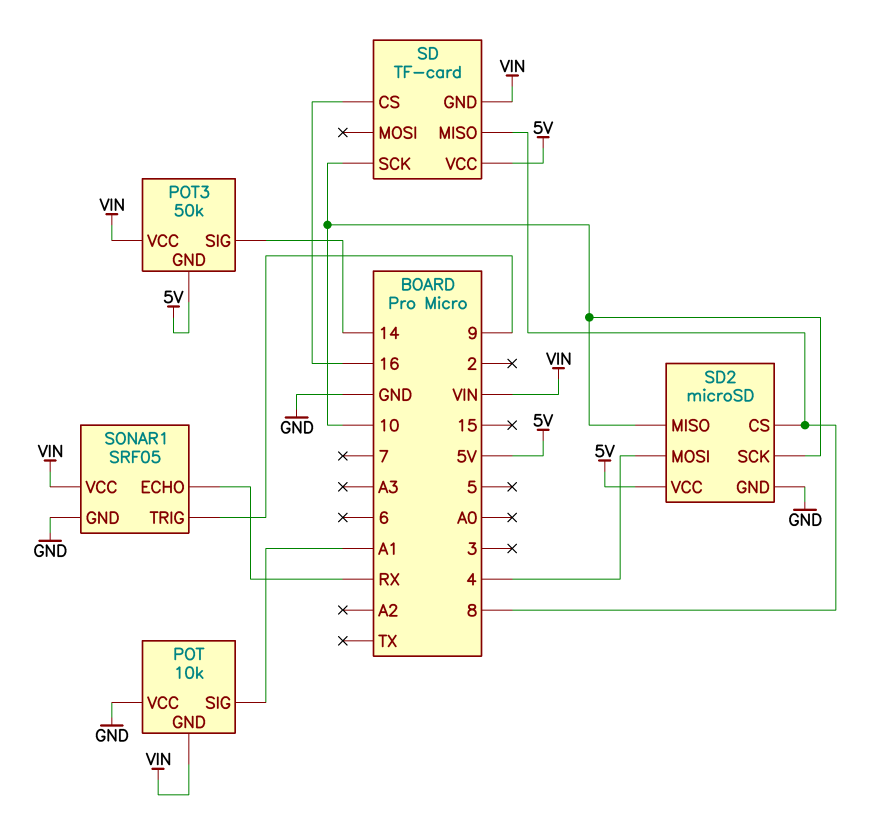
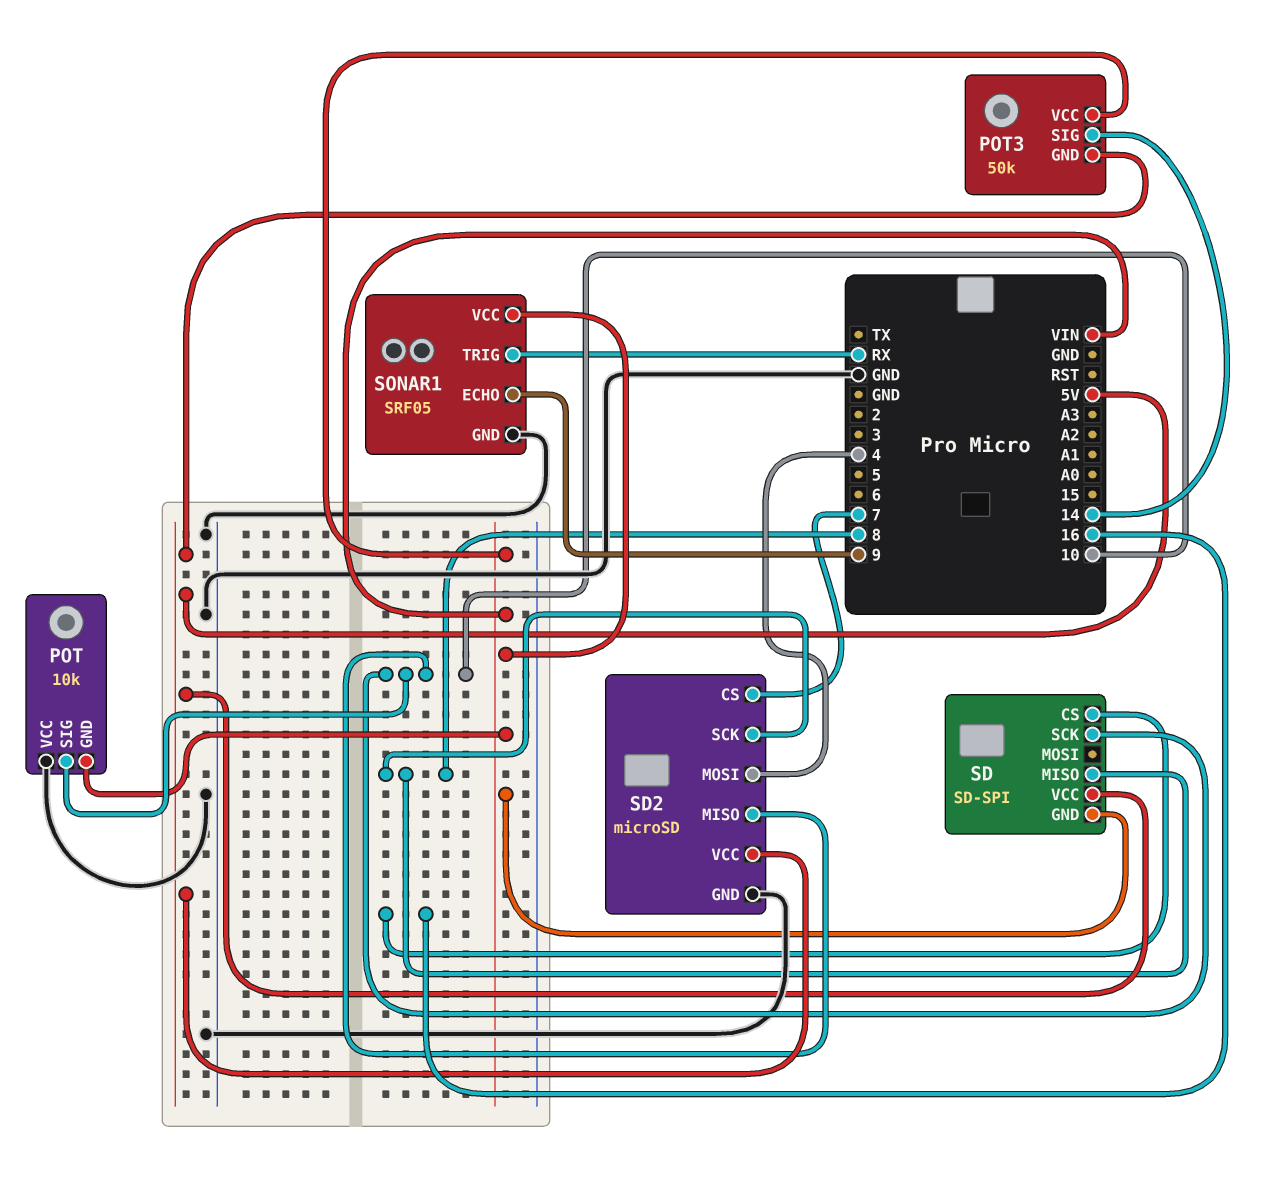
POT pin SIG: A1 -> 10
SD: TF-card -> SD-SPI
SD2 pin CS: 8 -> 7
SD2 pin SCK: 10 -> 8
SONAR1 pin ECHO: RX -> 9
SONAR1 pin TRIG: 9 -> RX

